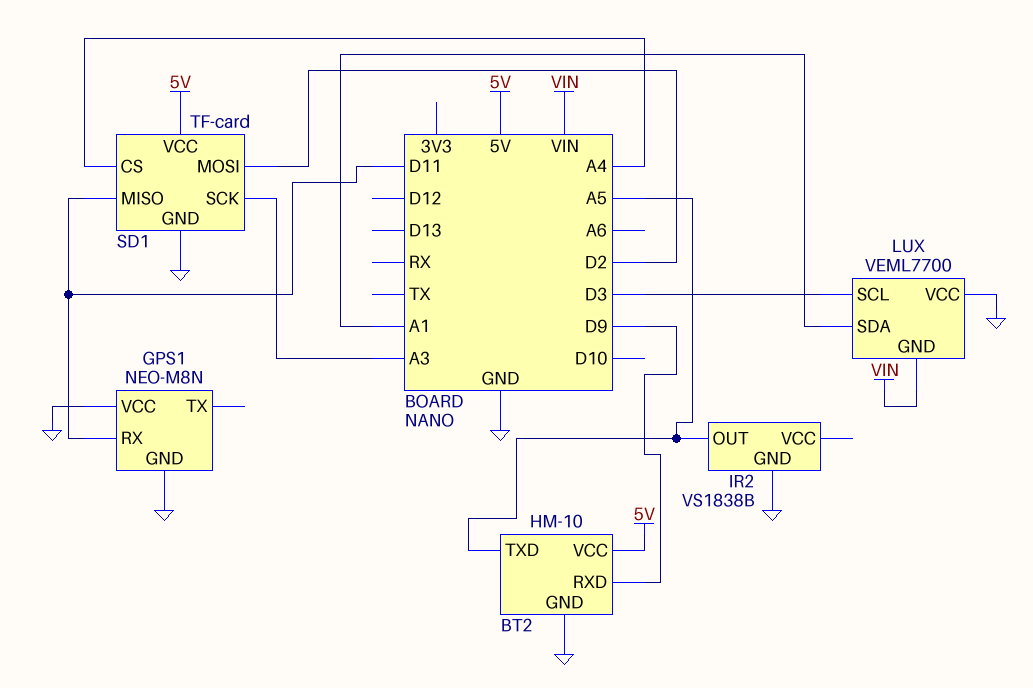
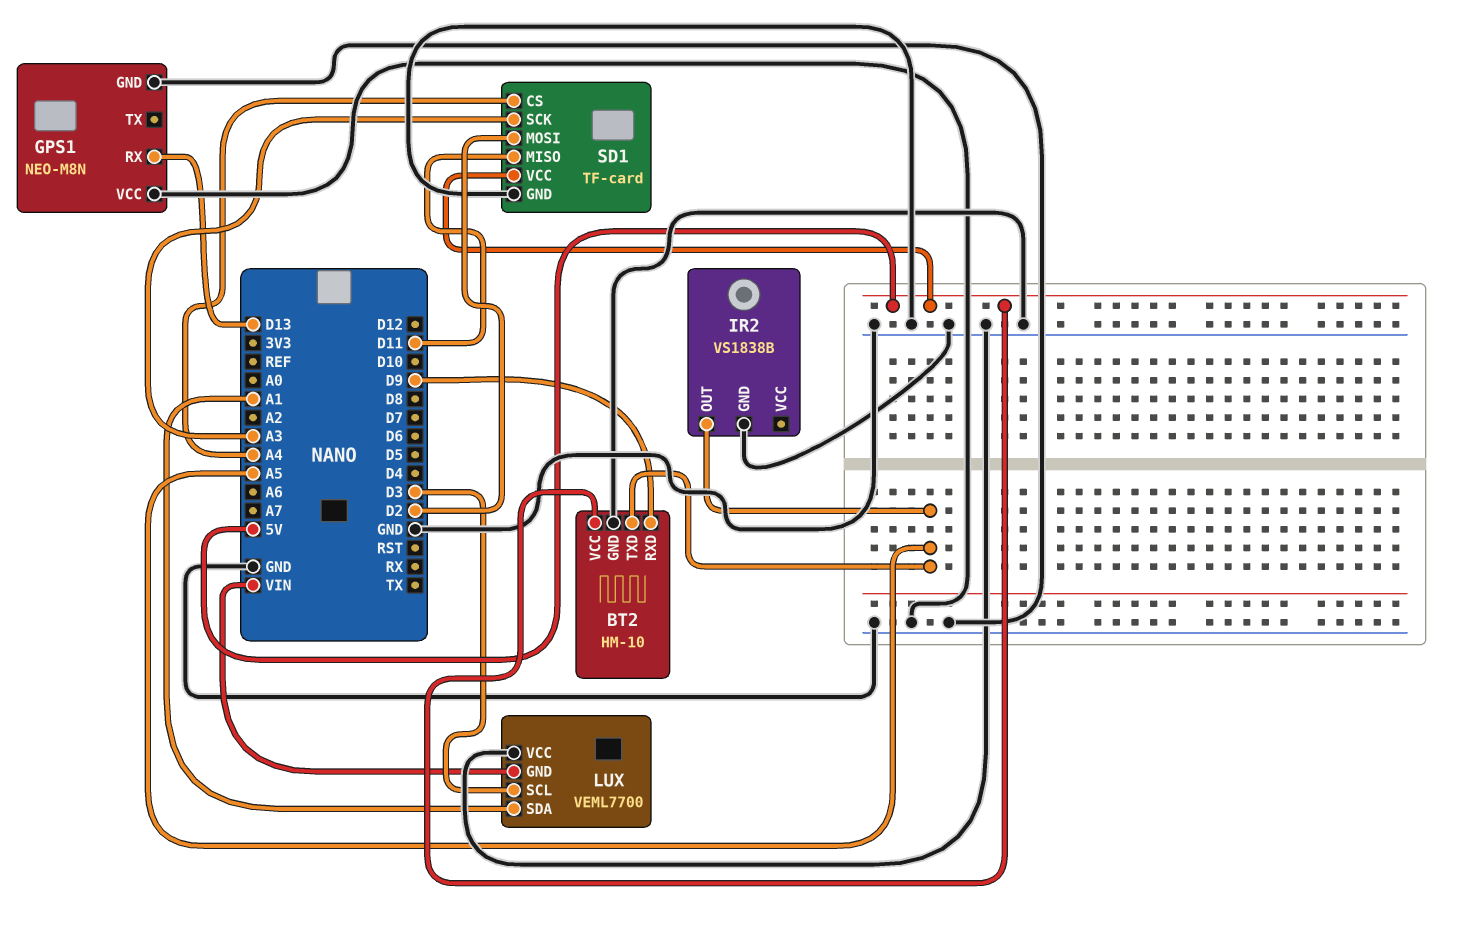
GPS1 pin RX: D11 -> D13

